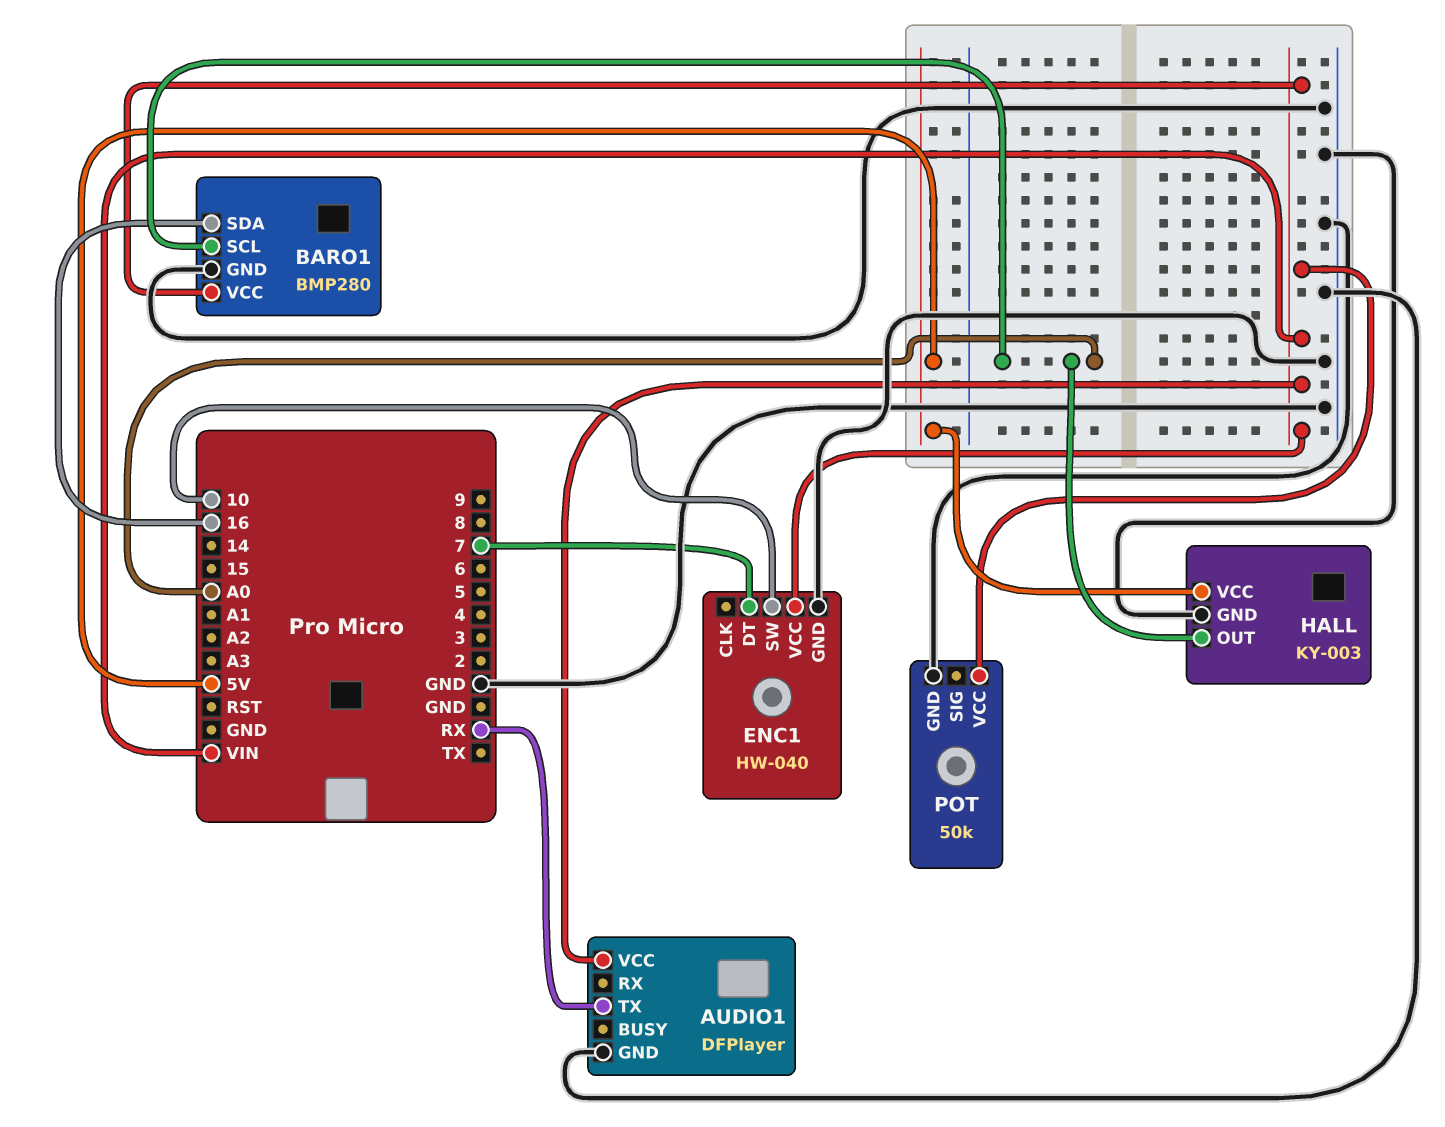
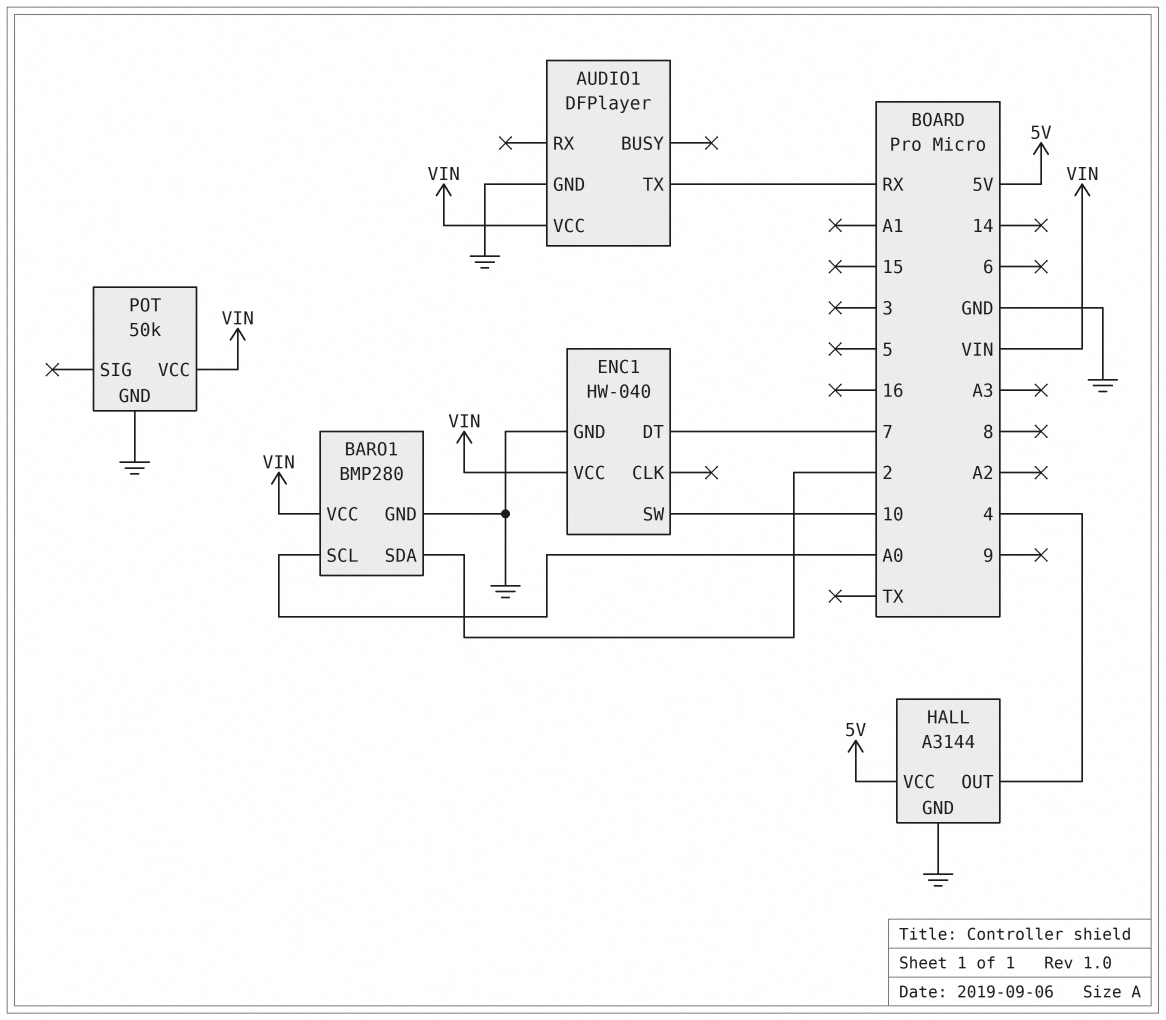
BARO1 pin SDA: 16 -> 2
HALL: KY-003 -> A3144
HALL pin OUT: A0 -> 4

